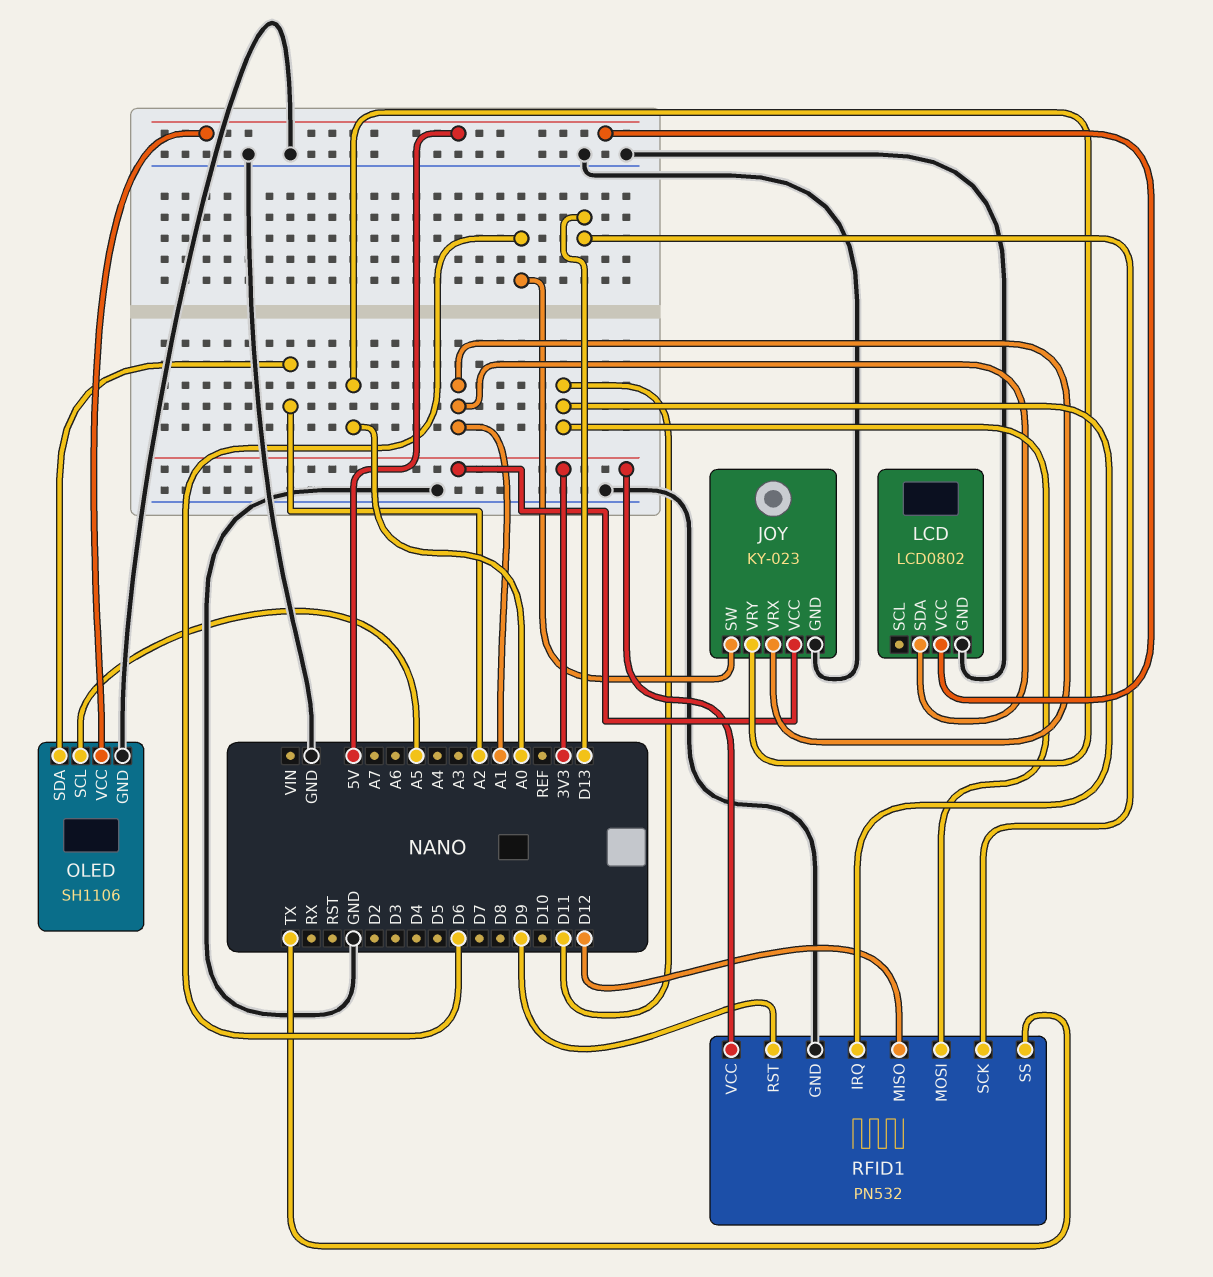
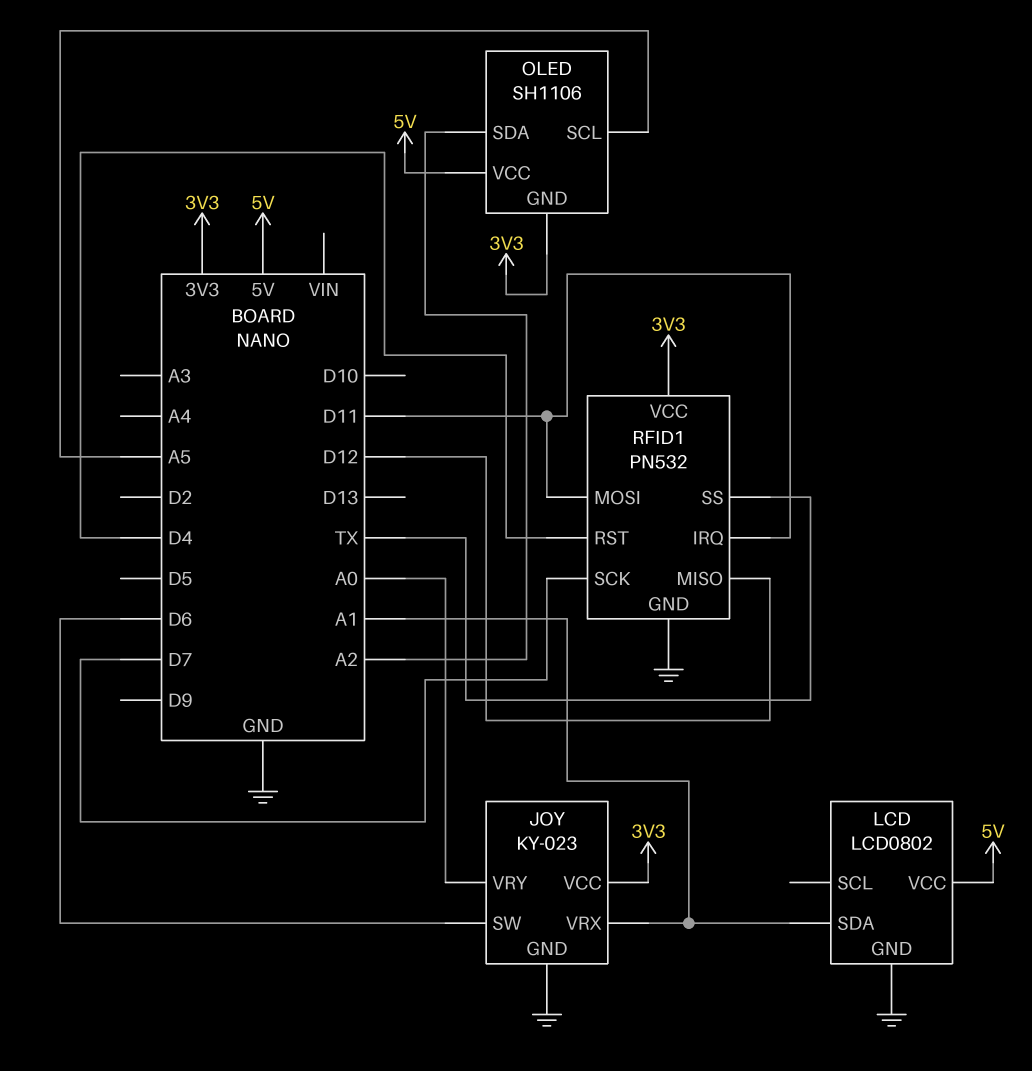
OLED pin GND: GND -> 3V3
RFID1 pin RST: D9 -> D4
RFID1 pin SCK: D13 -> D7

